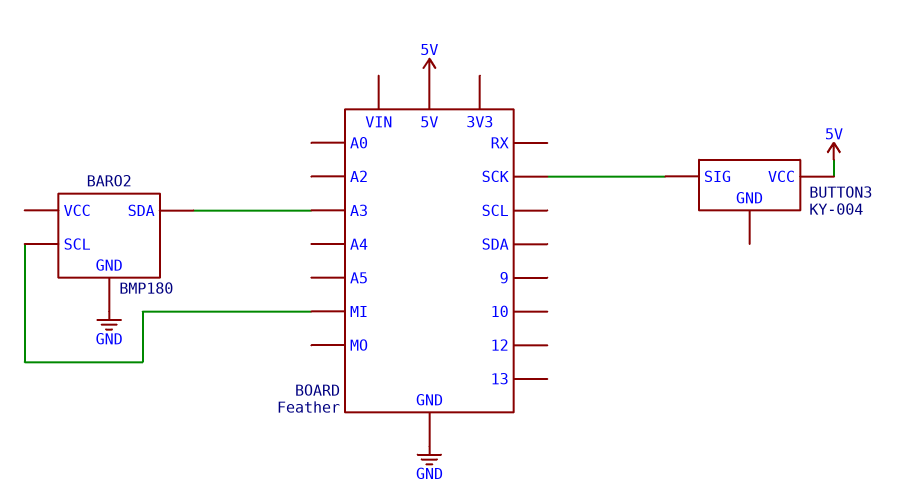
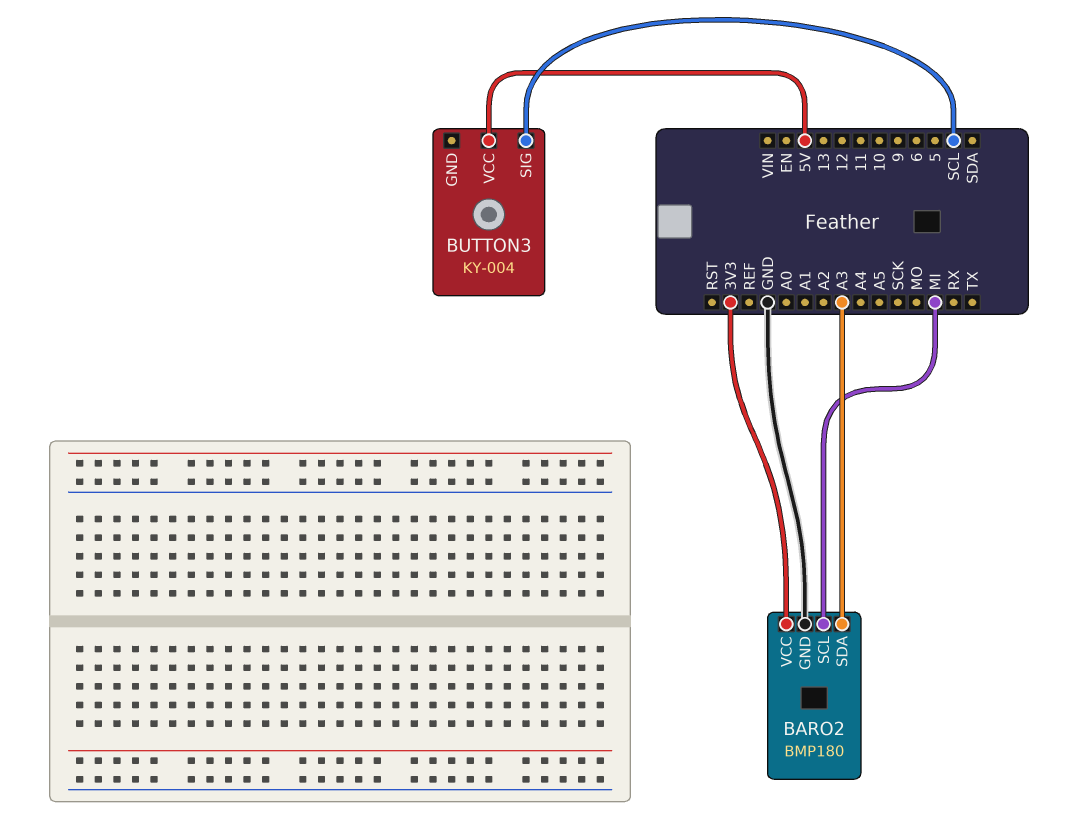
BARO2 pin VCC: none -> 3V3
BUTTON3 pin SIG: SCK -> SCL

